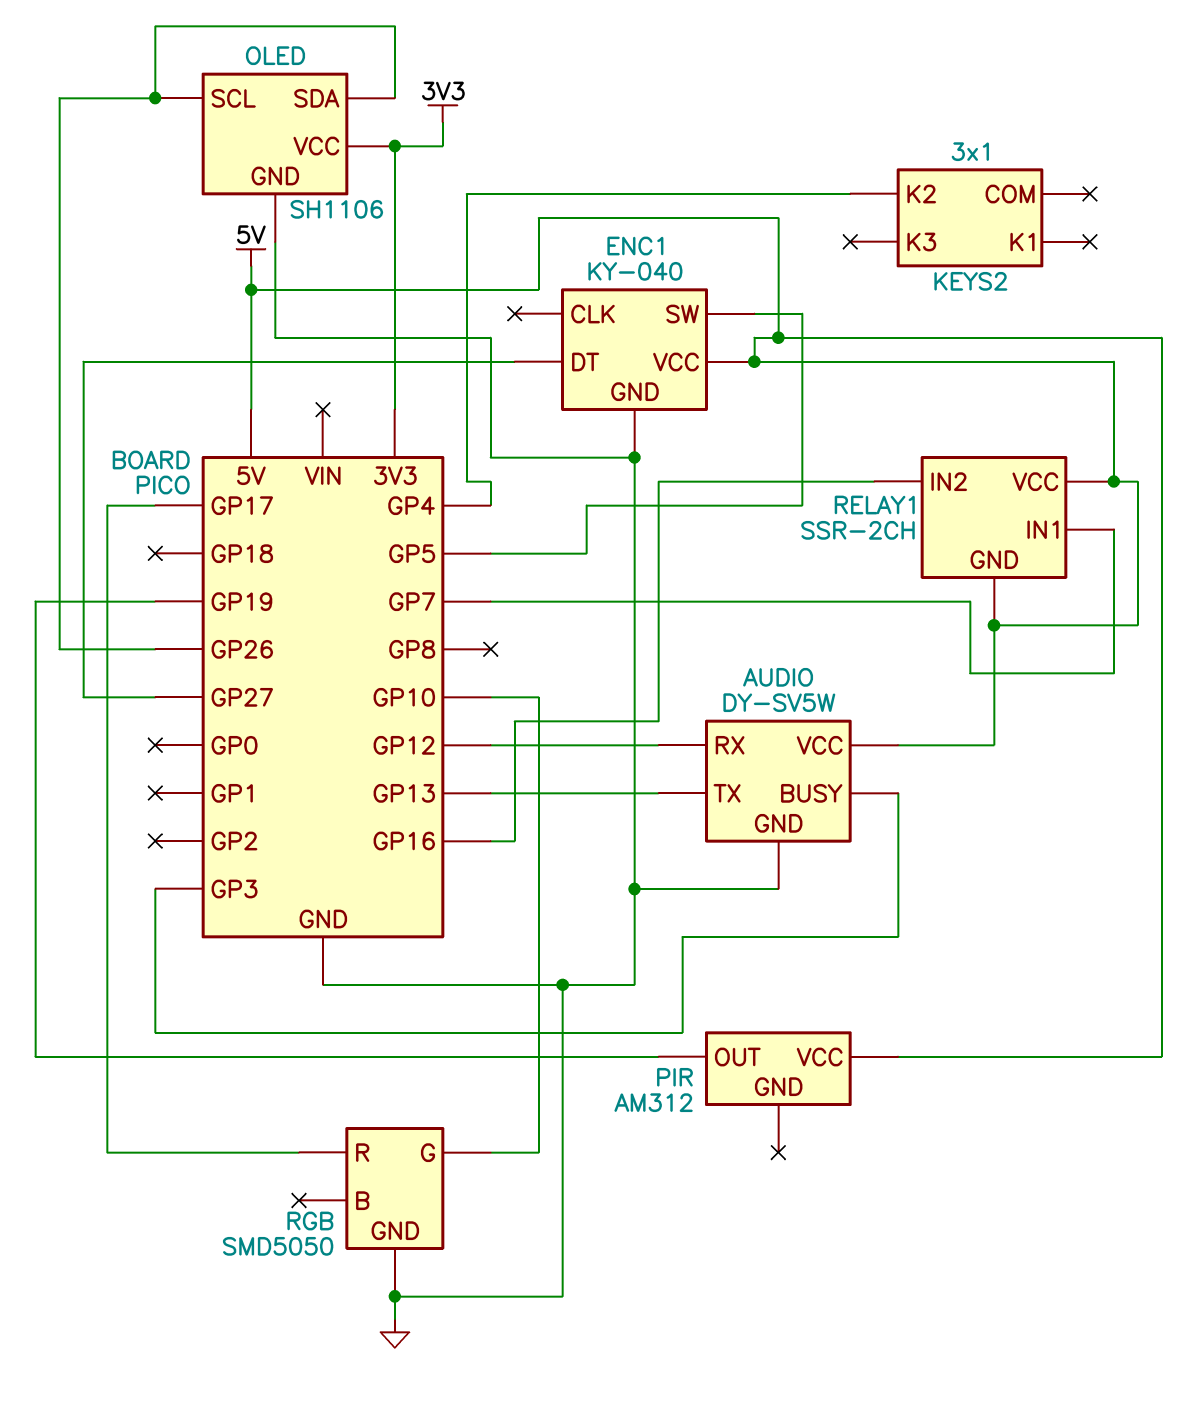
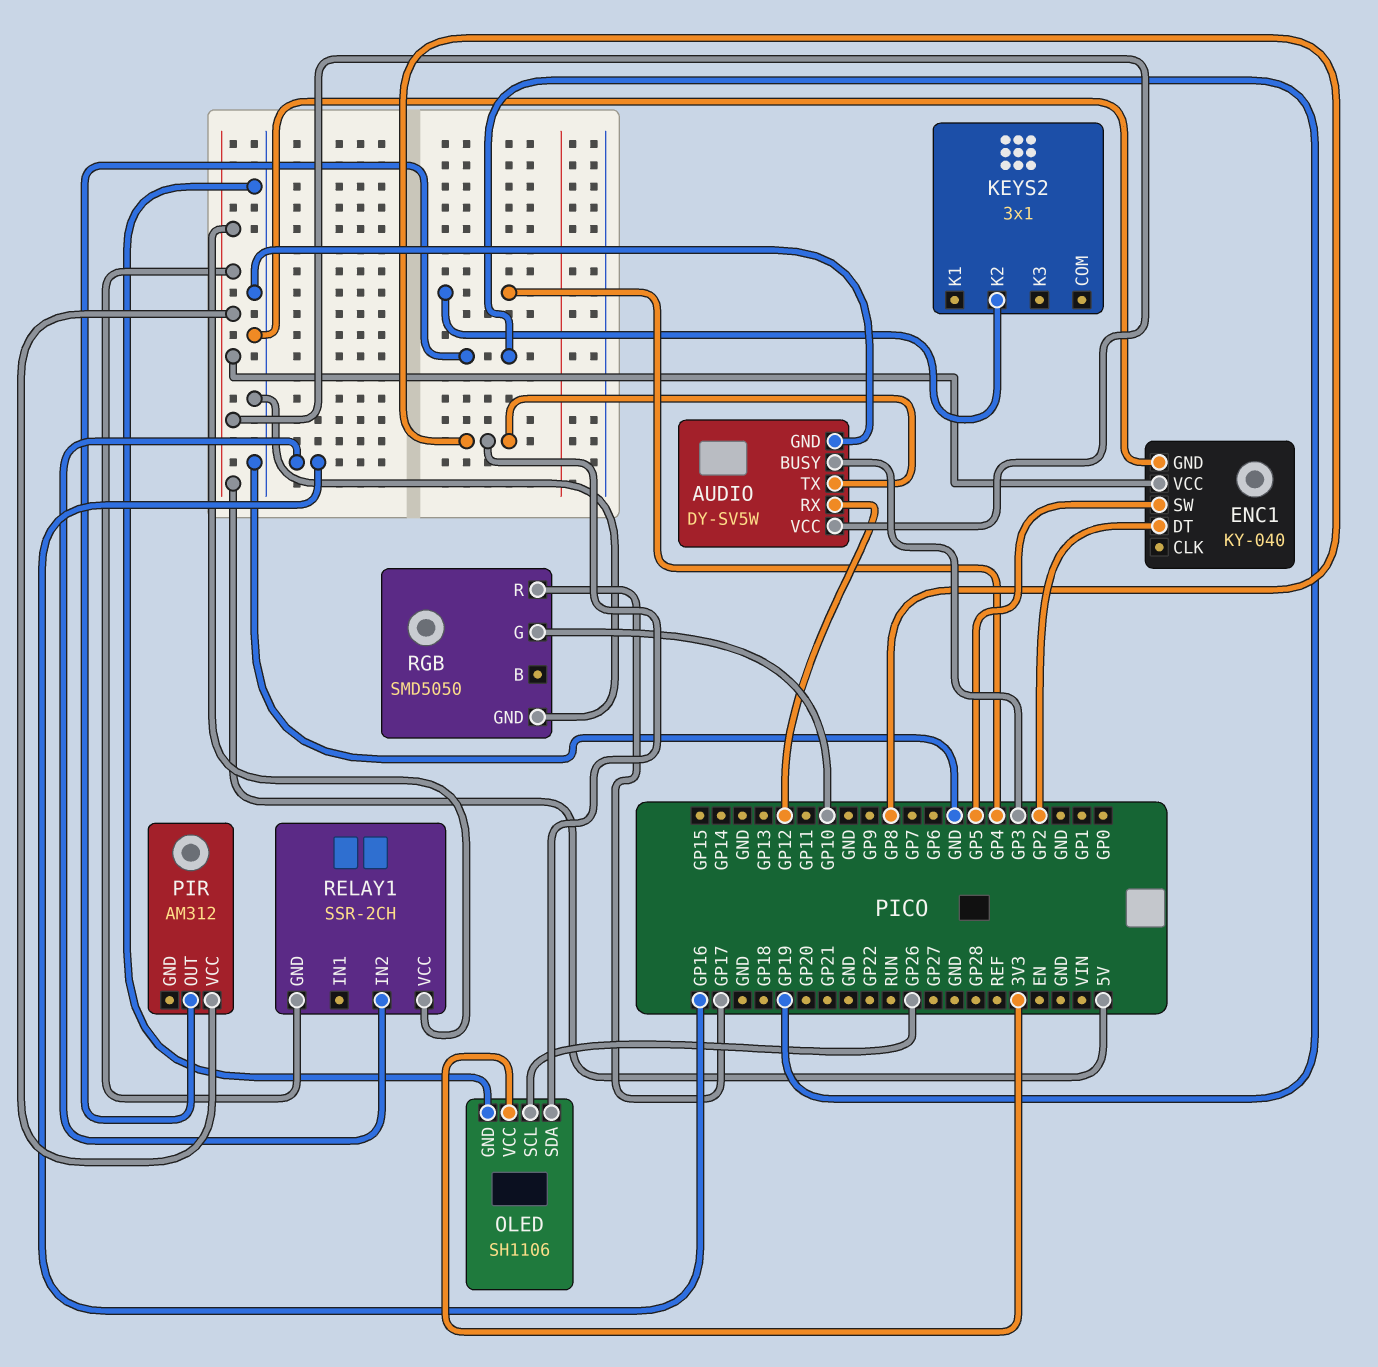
AUDIO pin TX: GP13 -> GP8
ENC1 pin DT: GP27 -> GP2
OLED pin SDA: GP26 -> GP8
RELAY1 pin IN1: GP7 -> none

